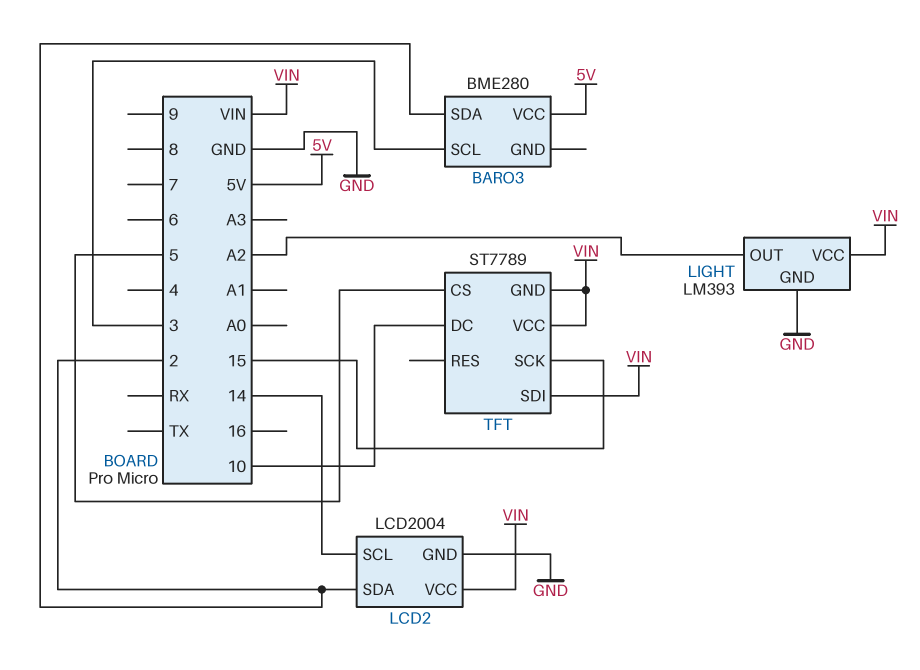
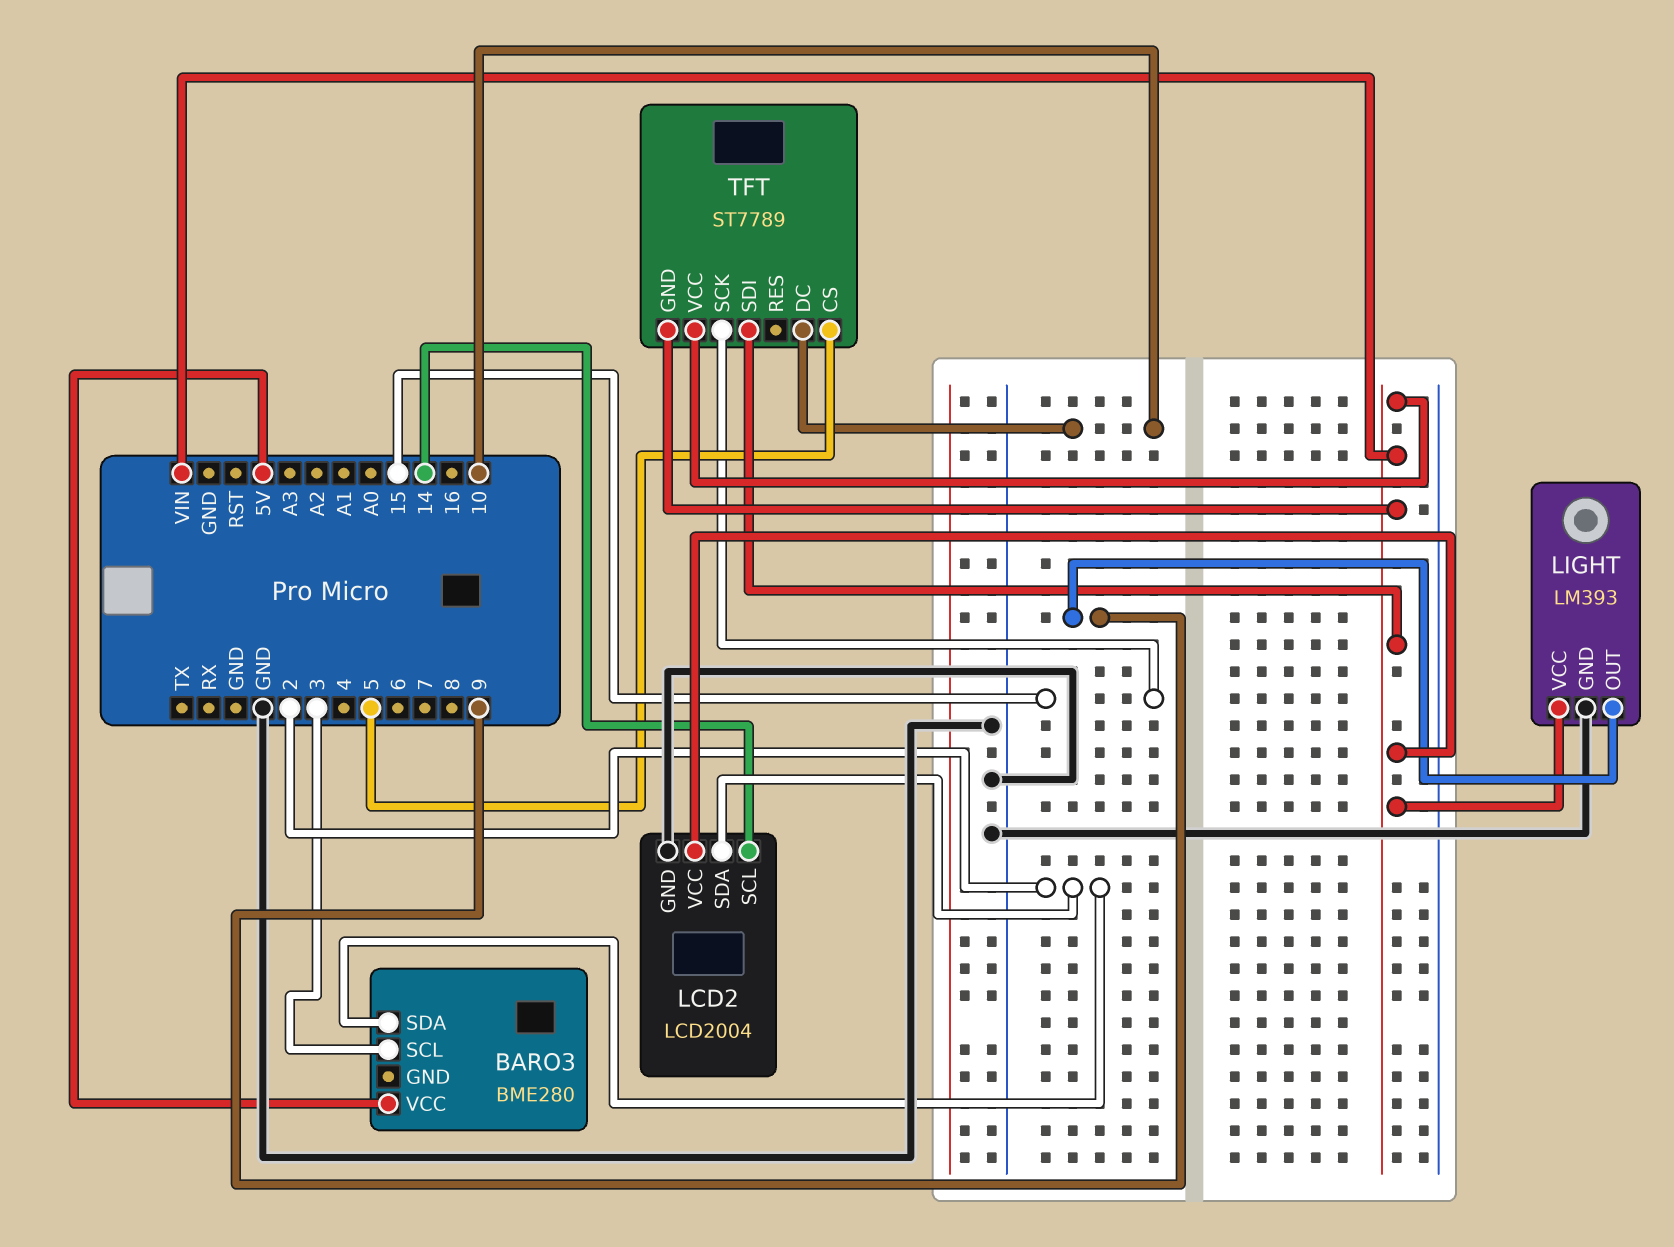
LIGHT pin OUT: A2 -> 9

